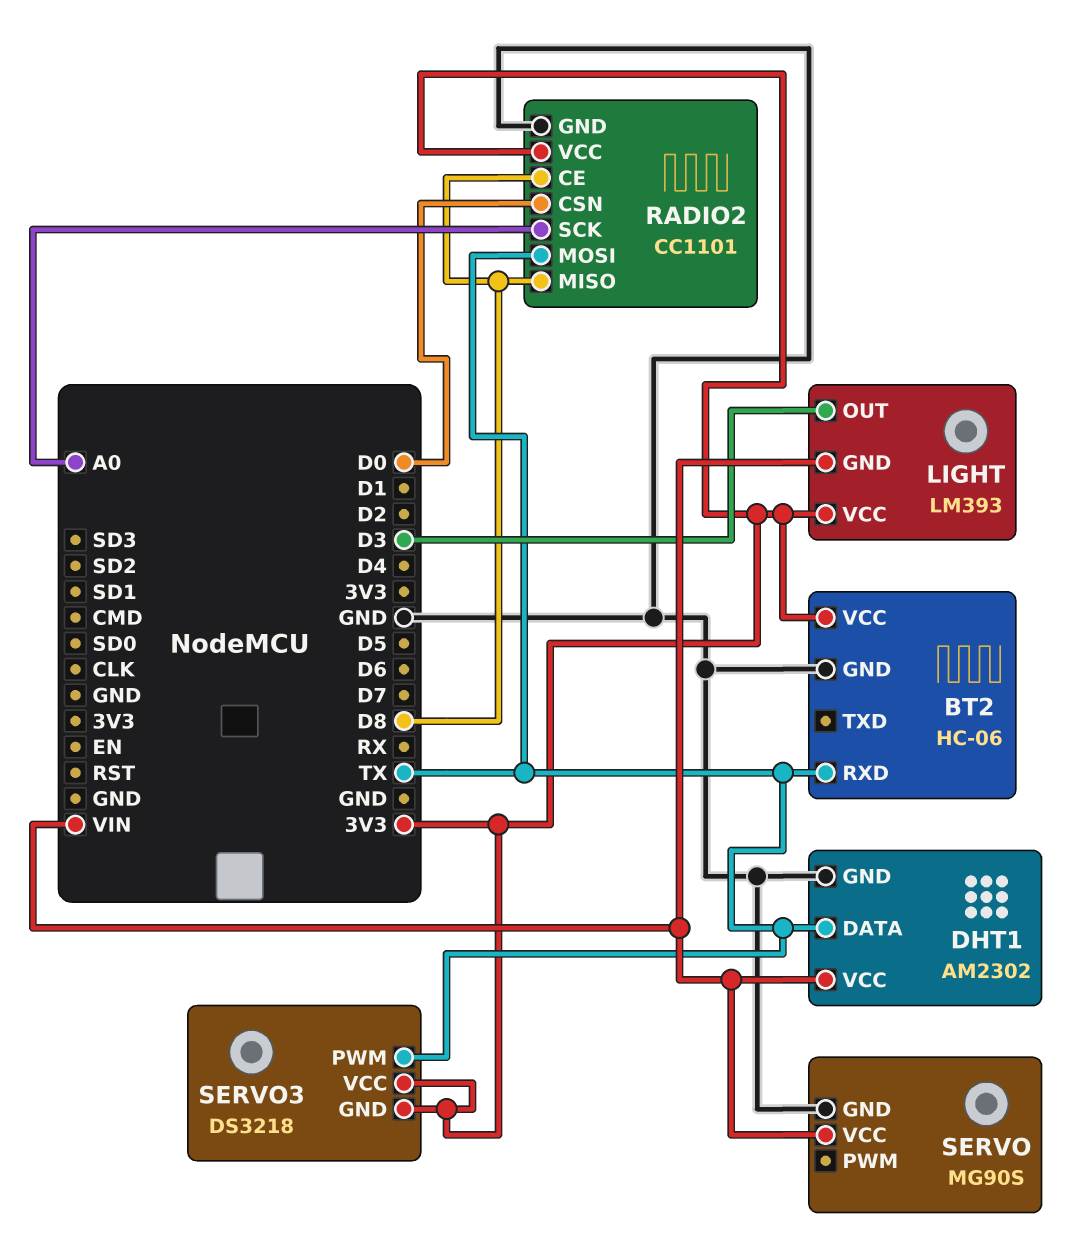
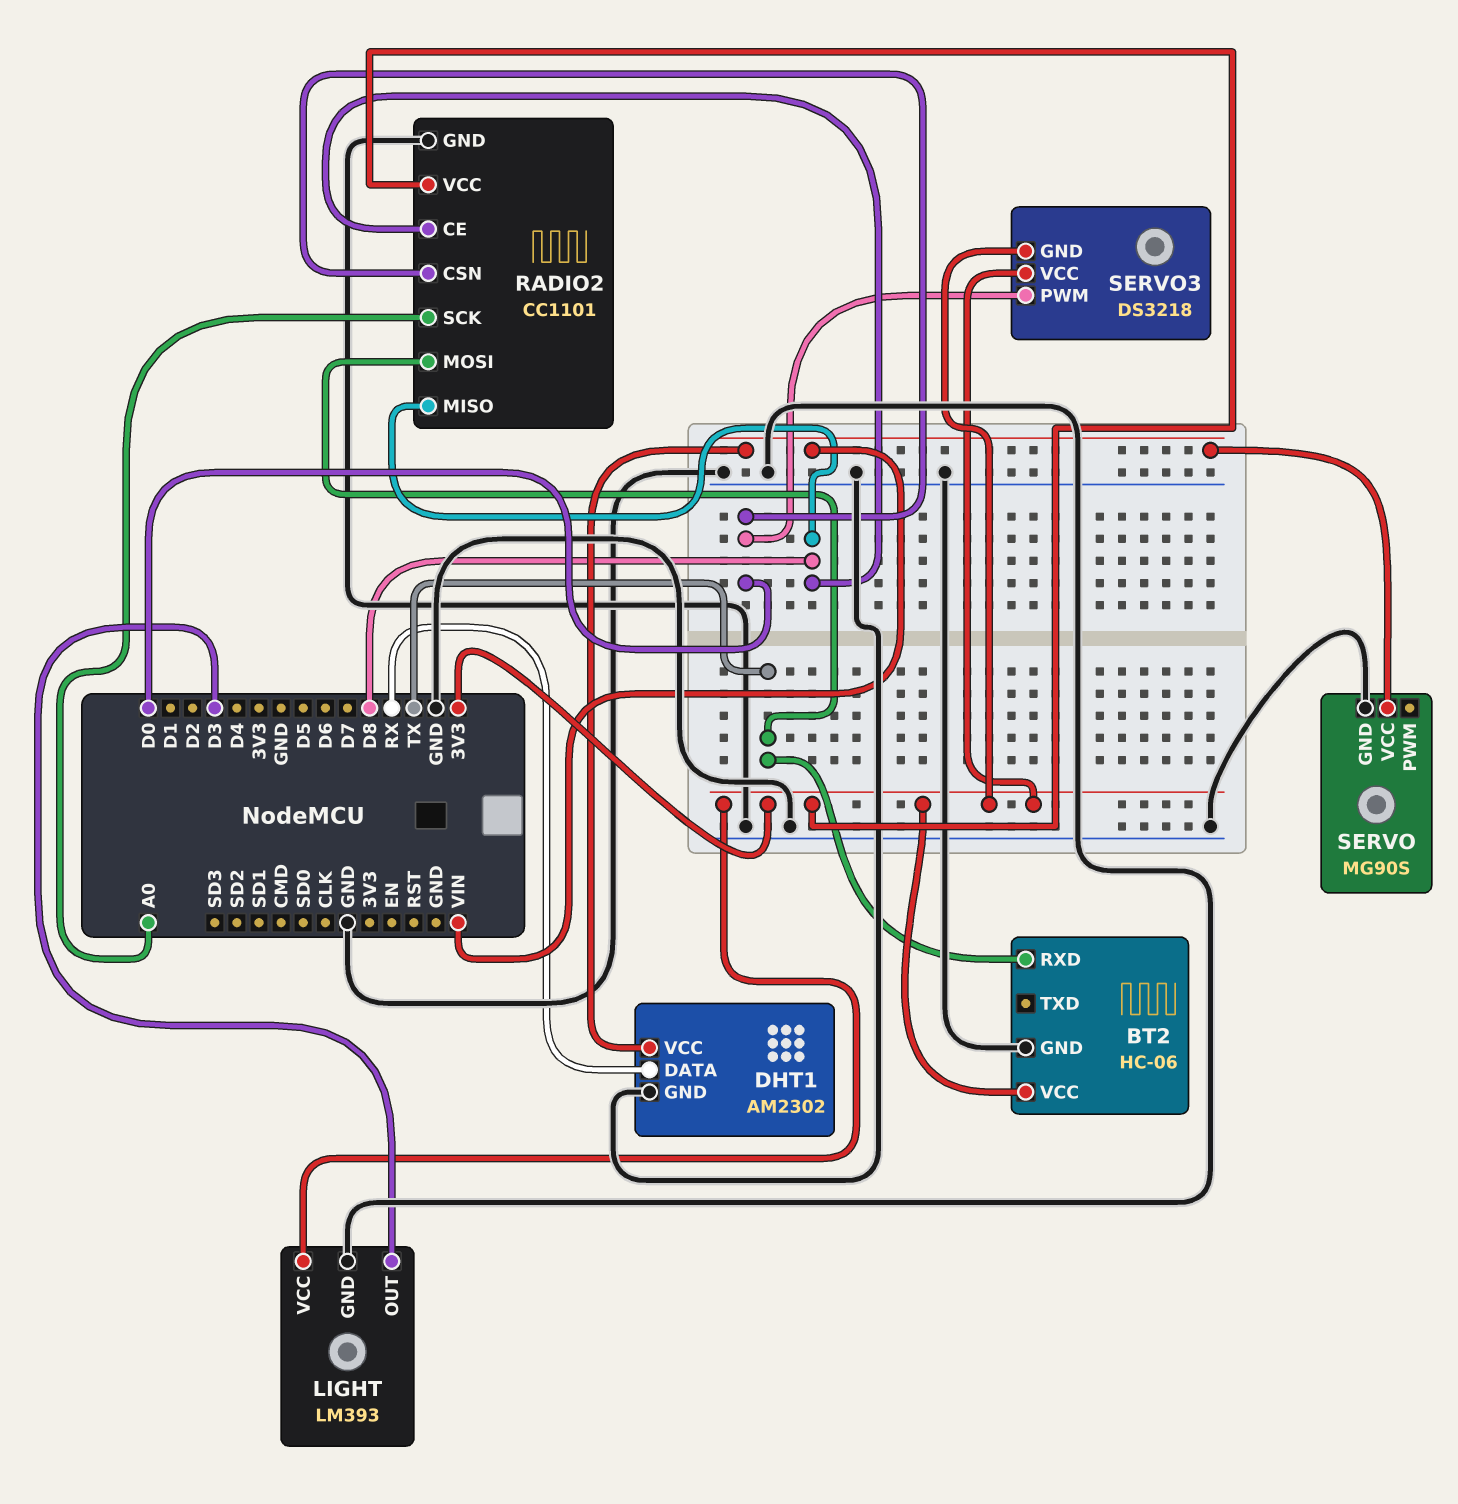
DHT1 pin DATA: TX -> RX
LIGHT pin GND: VIN -> GND
SERVO3 pin PWM: TX -> D0

